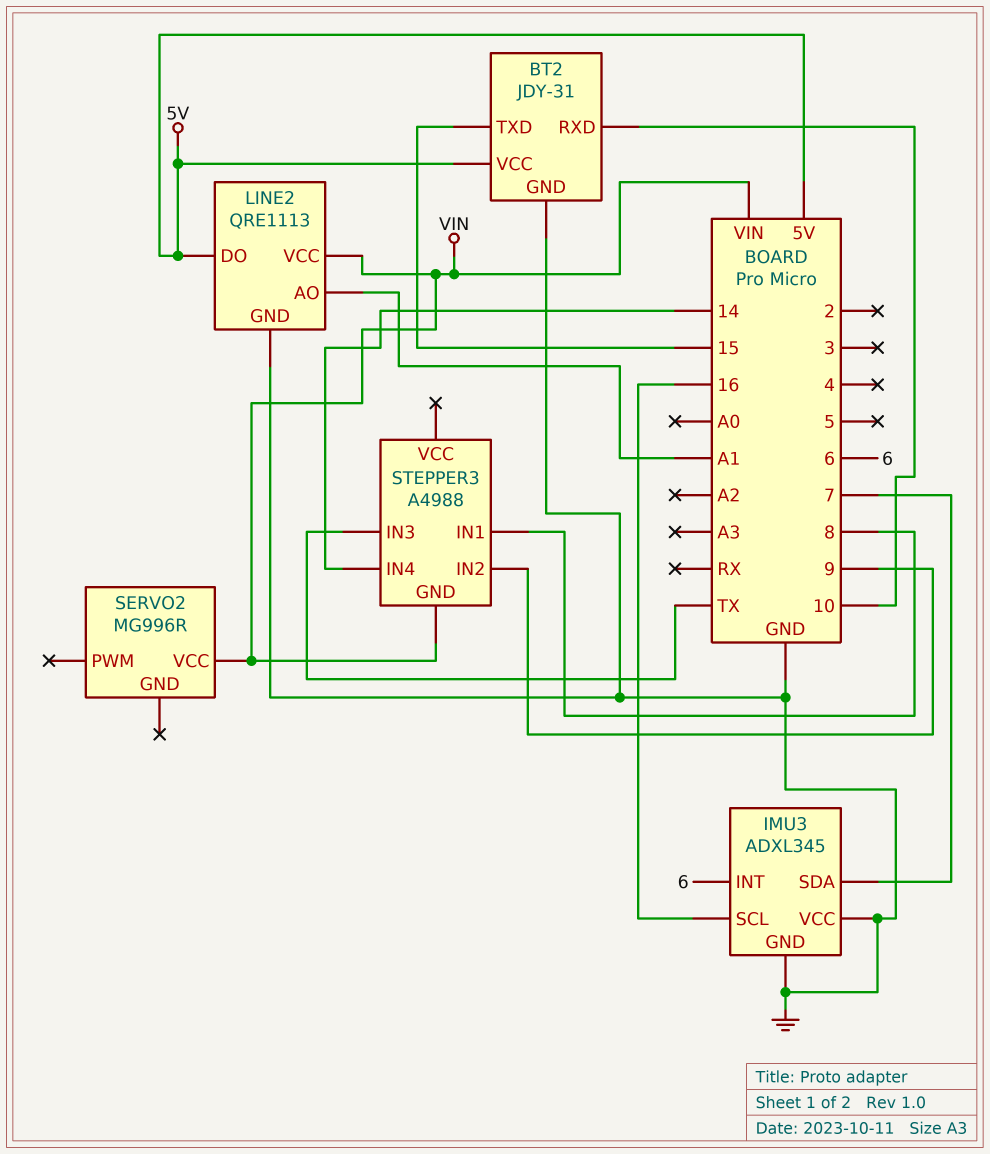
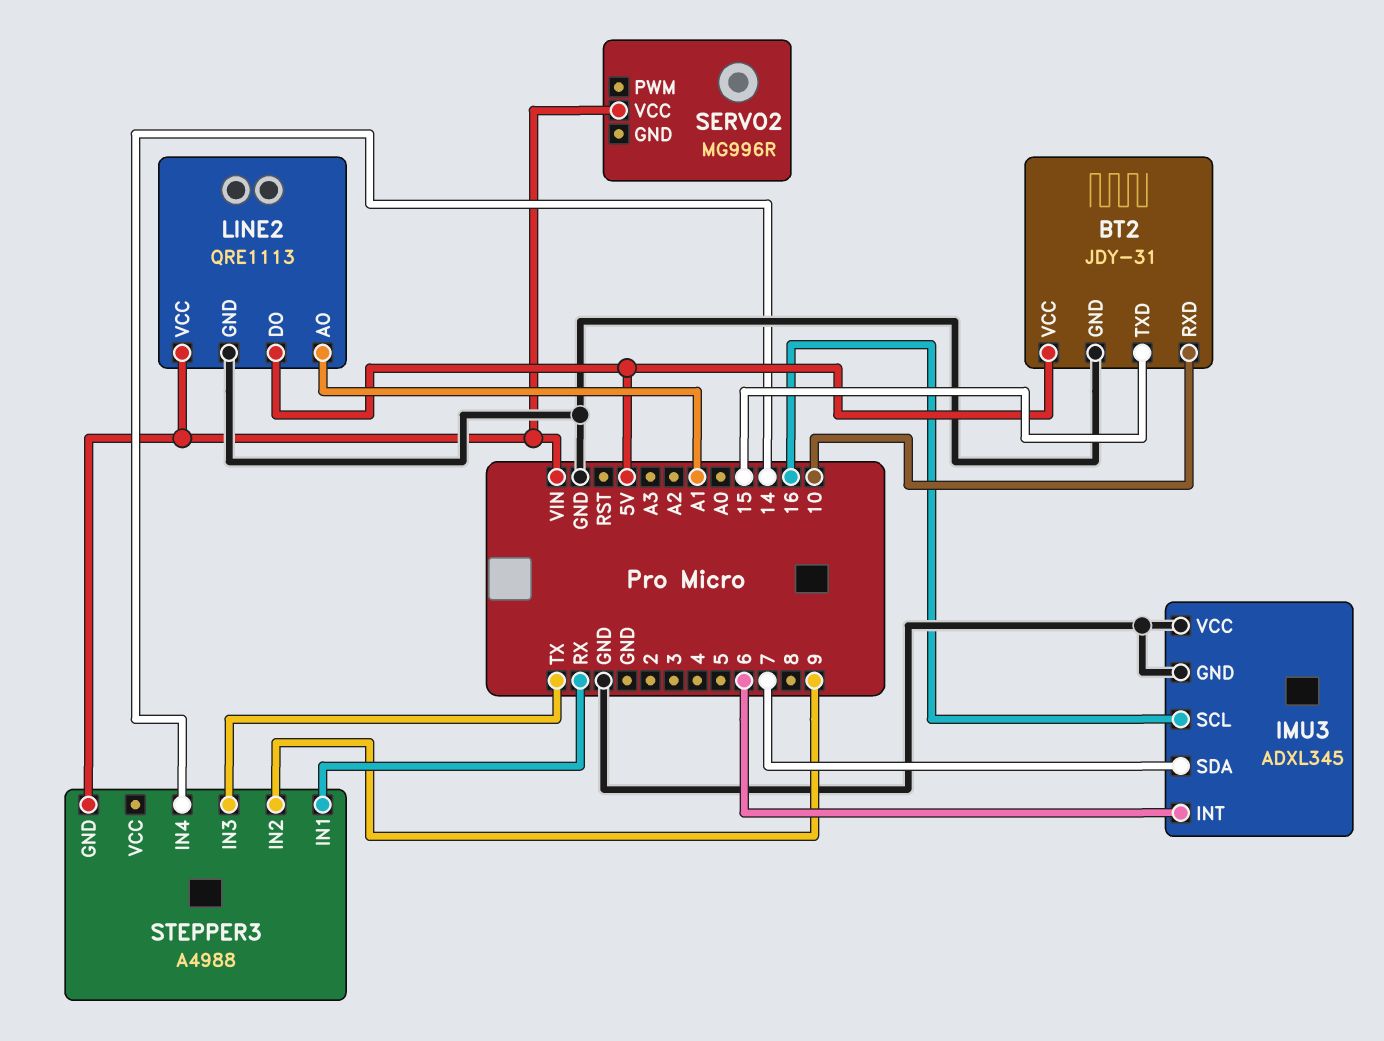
STEPPER3 pin IN1: 8 -> RX

